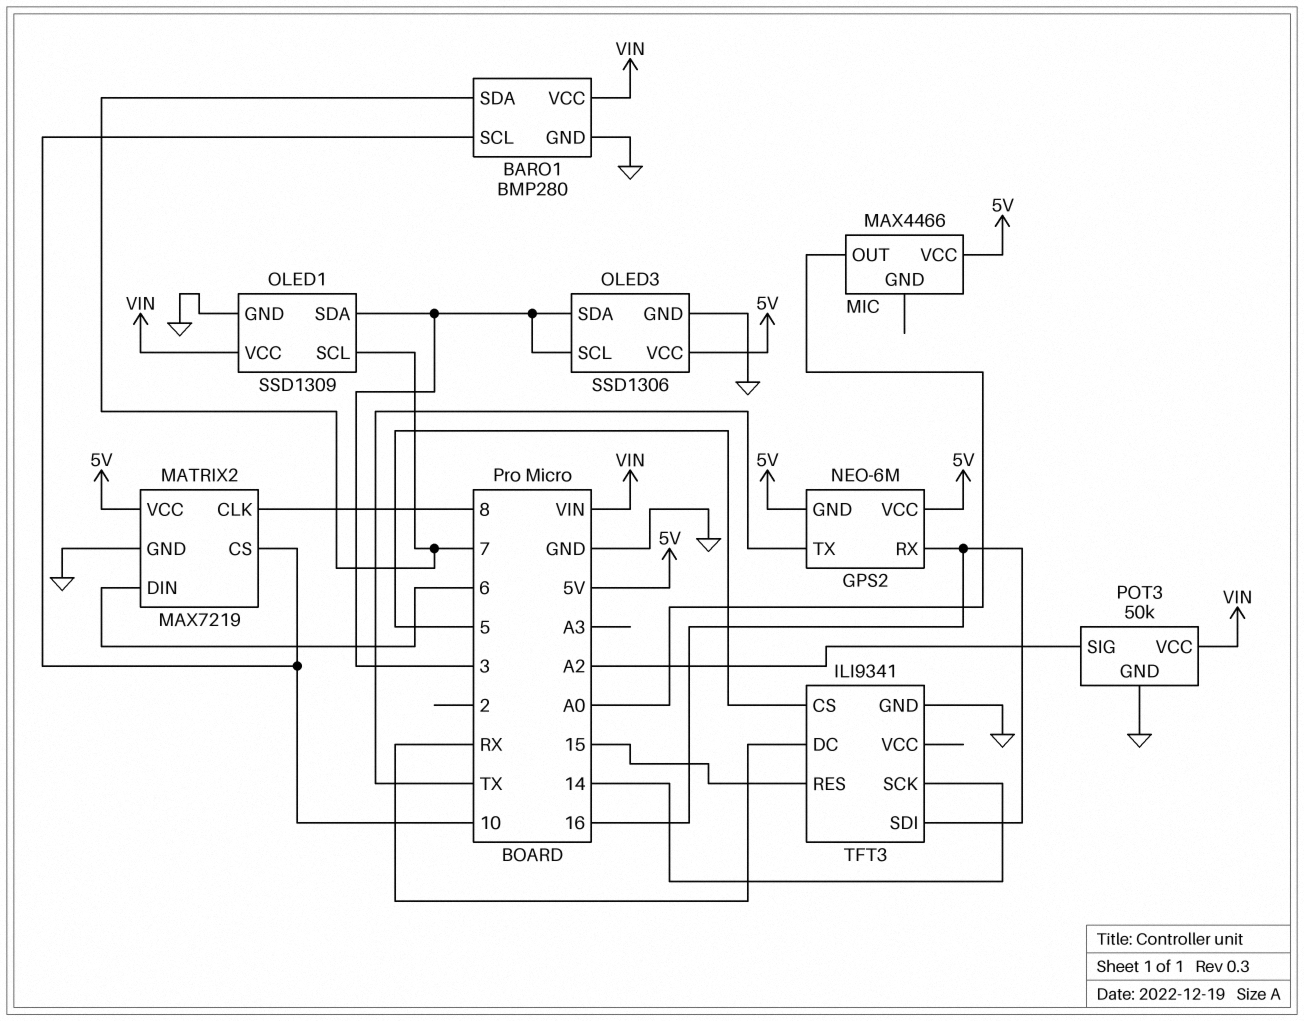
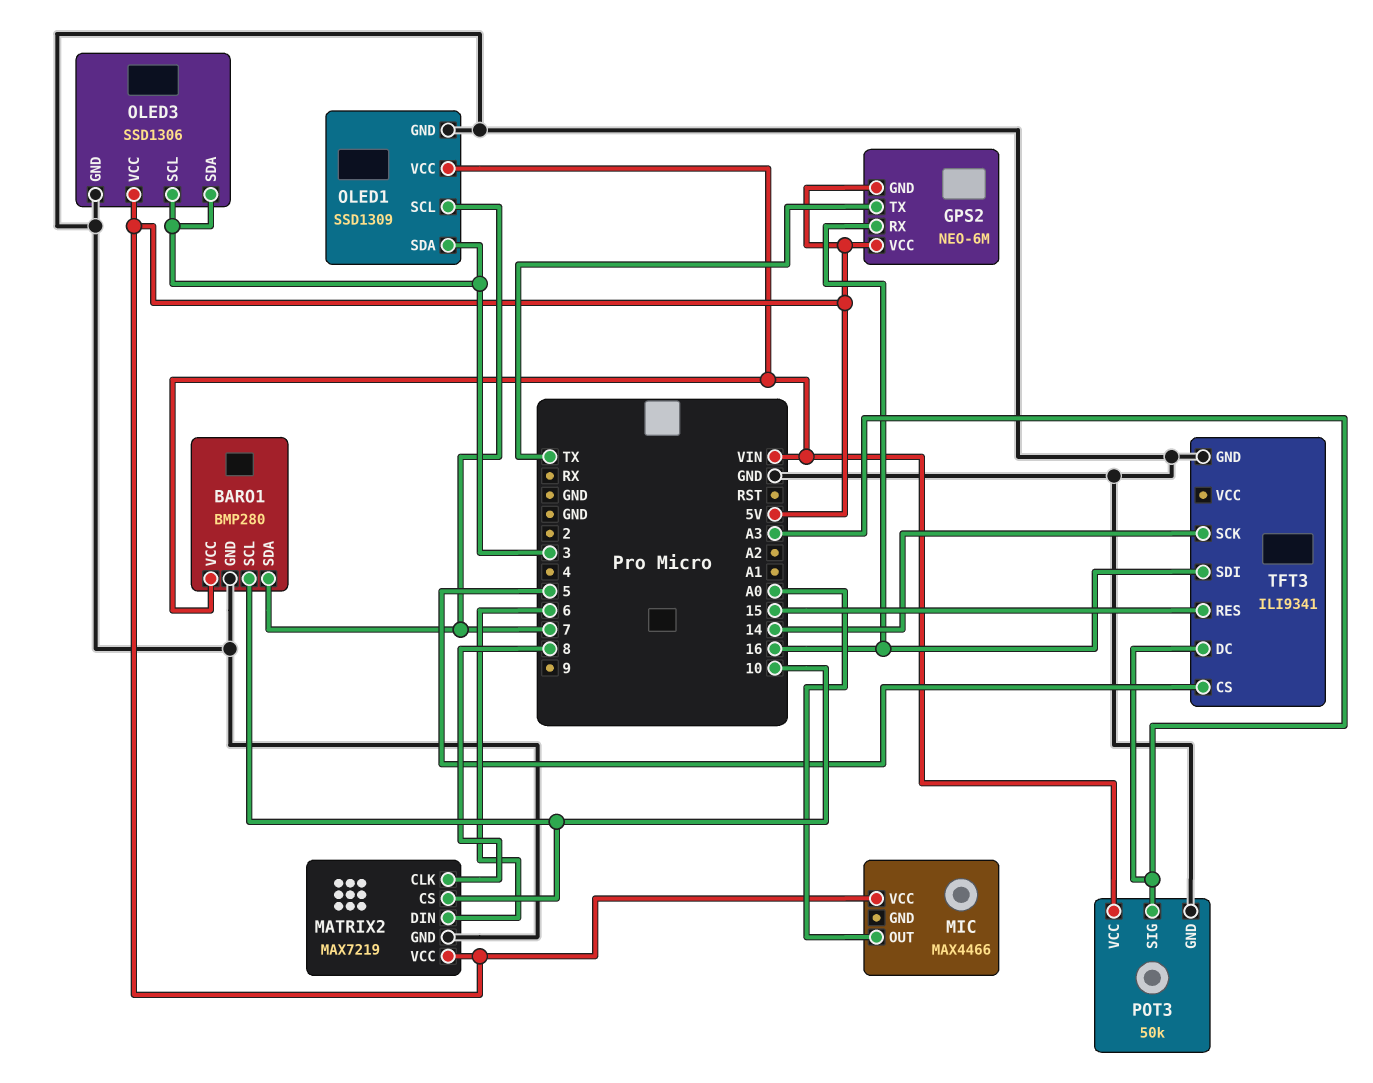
POT3 pin SIG: A2 -> A3
TFT3 pin DC: RX -> A3

